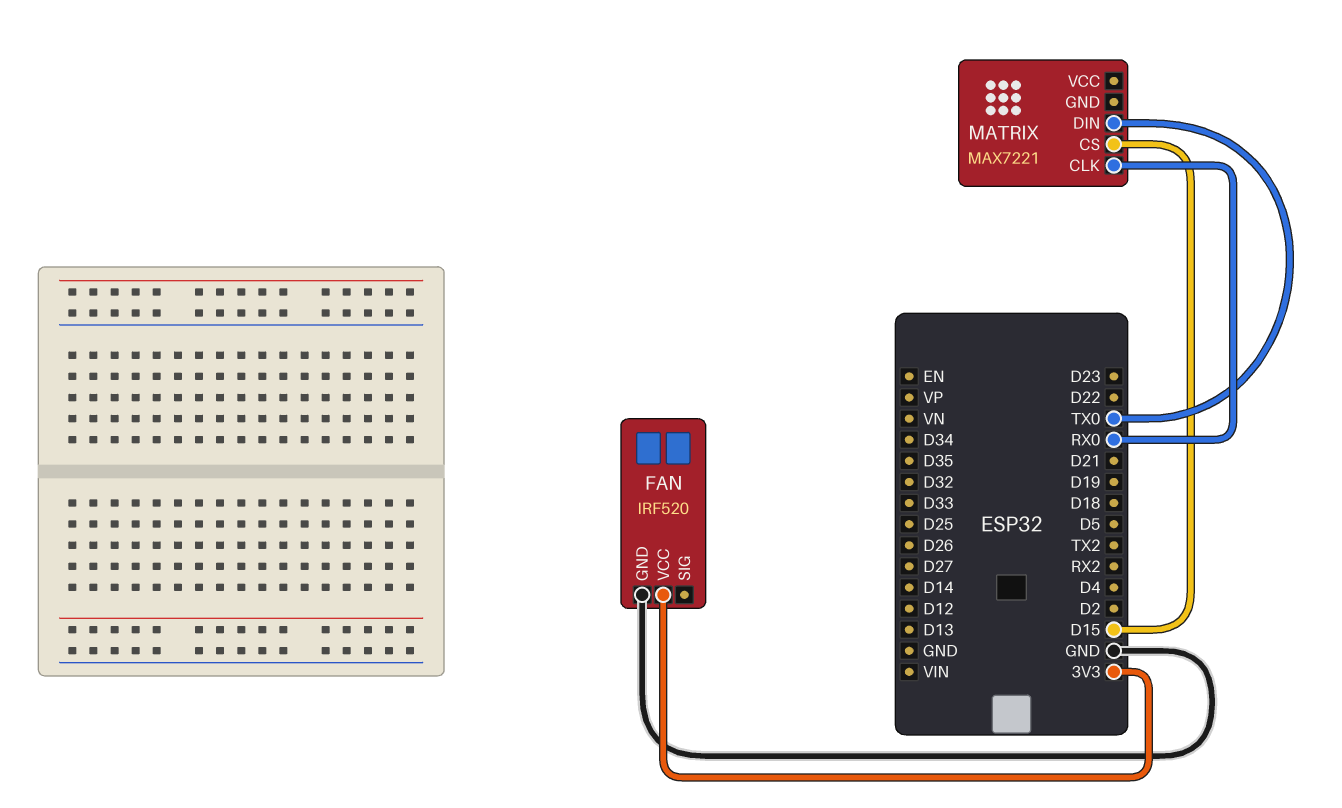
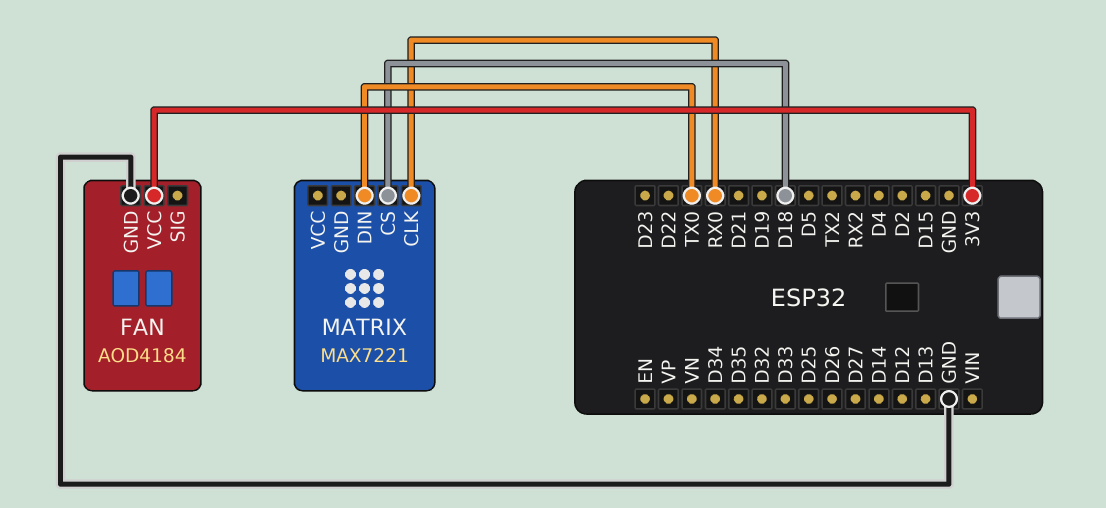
FAN: IRF520 -> AOD4184
MATRIX pin CS: D15 -> D18

